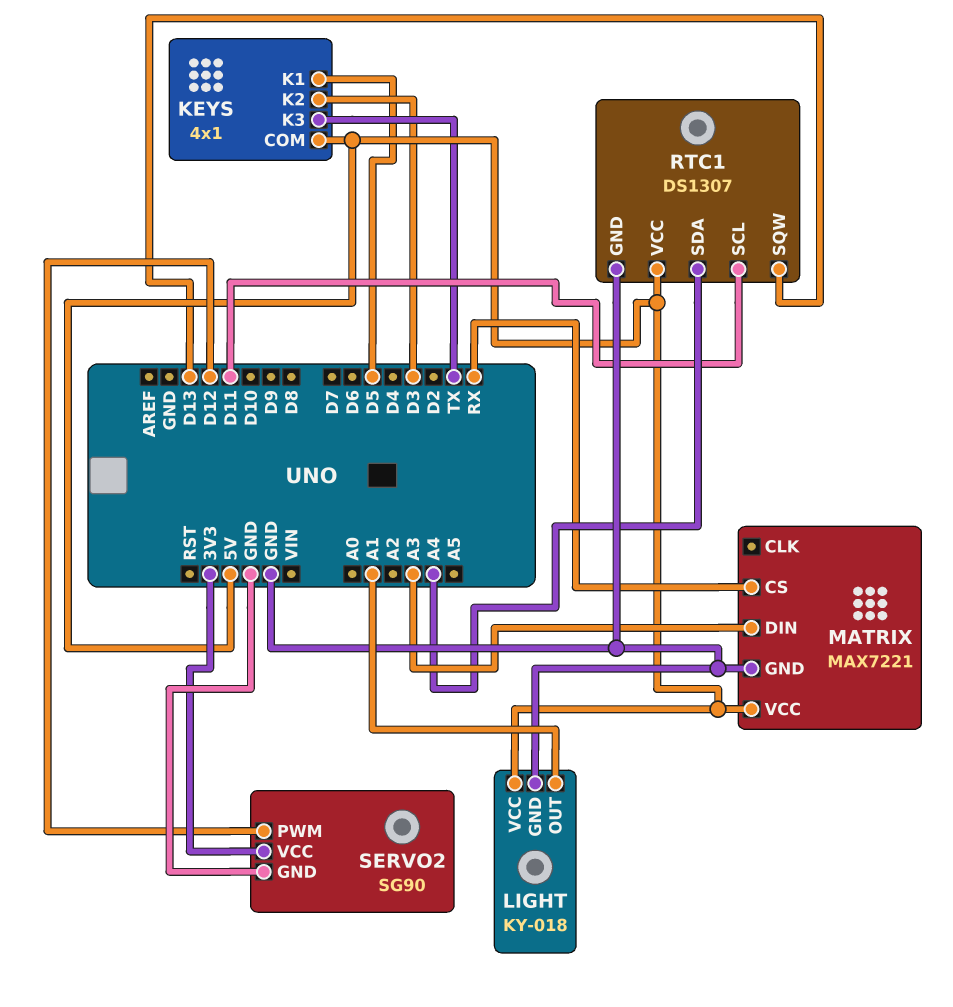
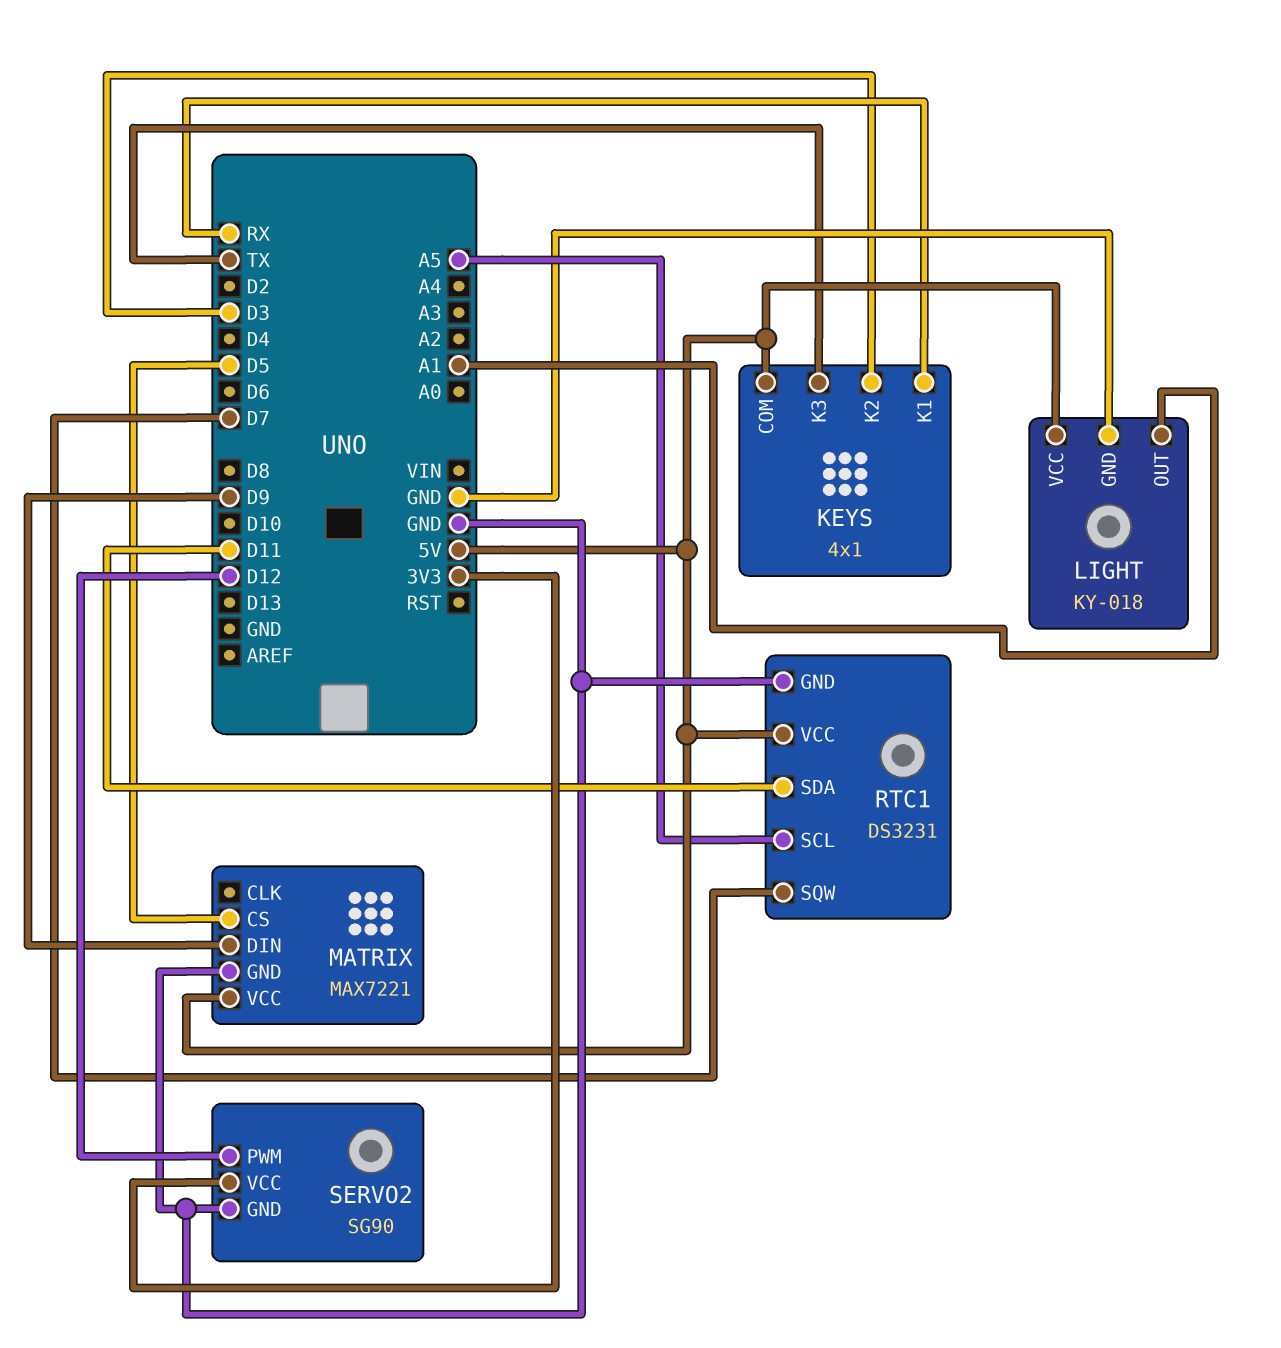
KEYS pin K1: D5 -> RX
MATRIX pin CS: RX -> D5
MATRIX pin DIN: A3 -> D9
RTC1: DS1307 -> DS3231
RTC1 pin SCL: D11 -> A5
RTC1 pin SDA: A4 -> D11
RTC1 pin SQW: D13 -> D7

